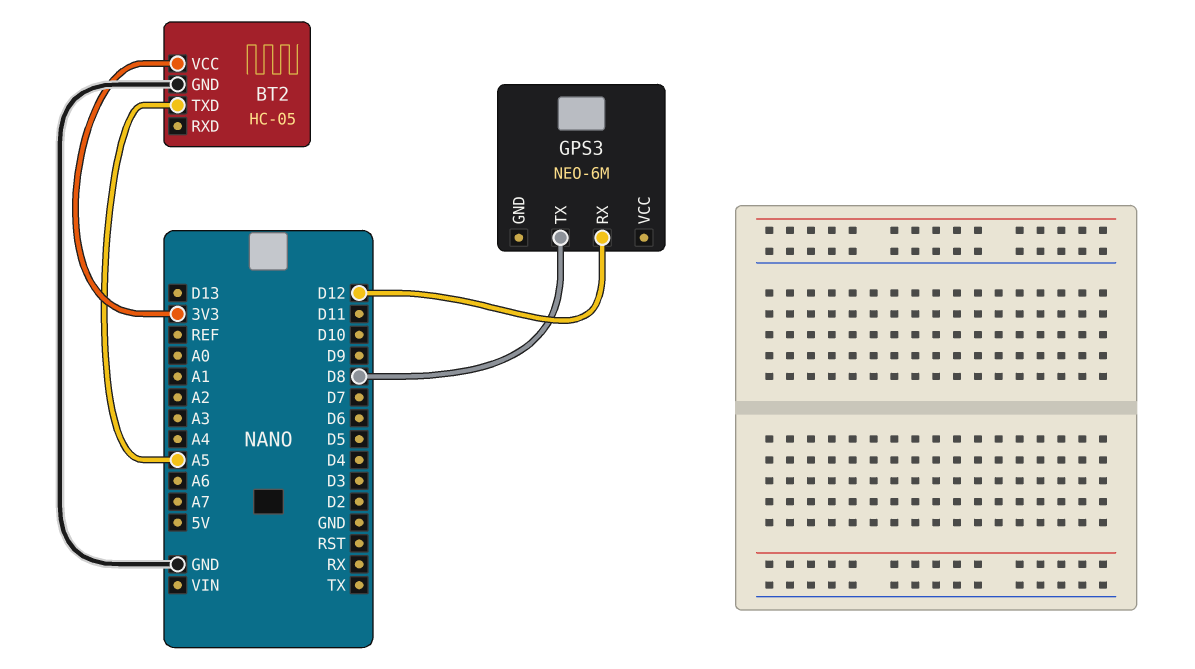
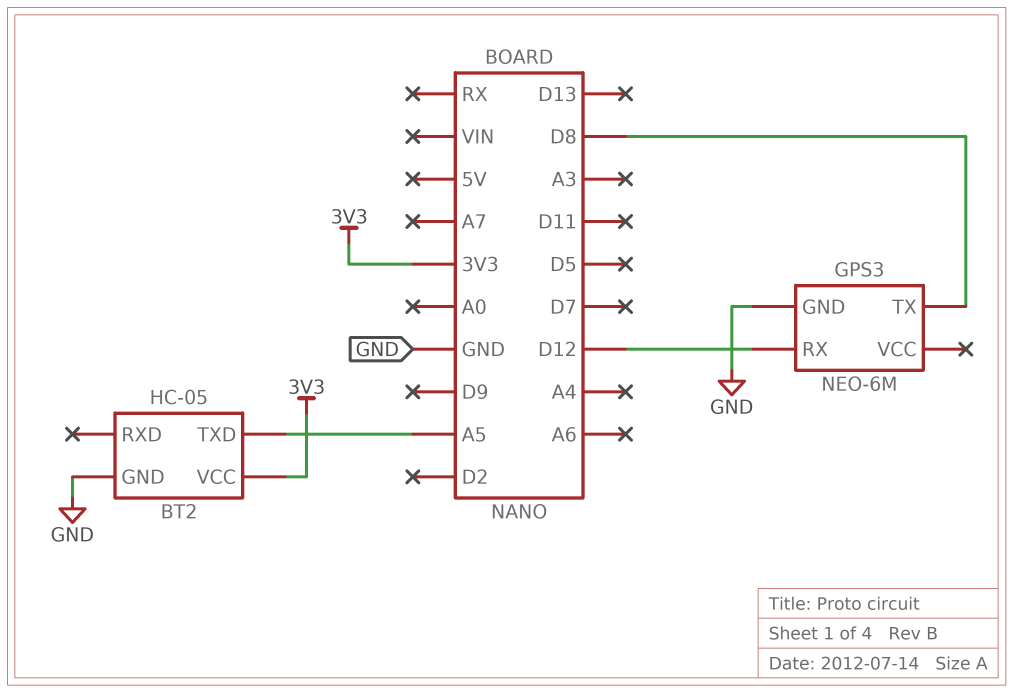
GPS3 pin GND: none -> GND

